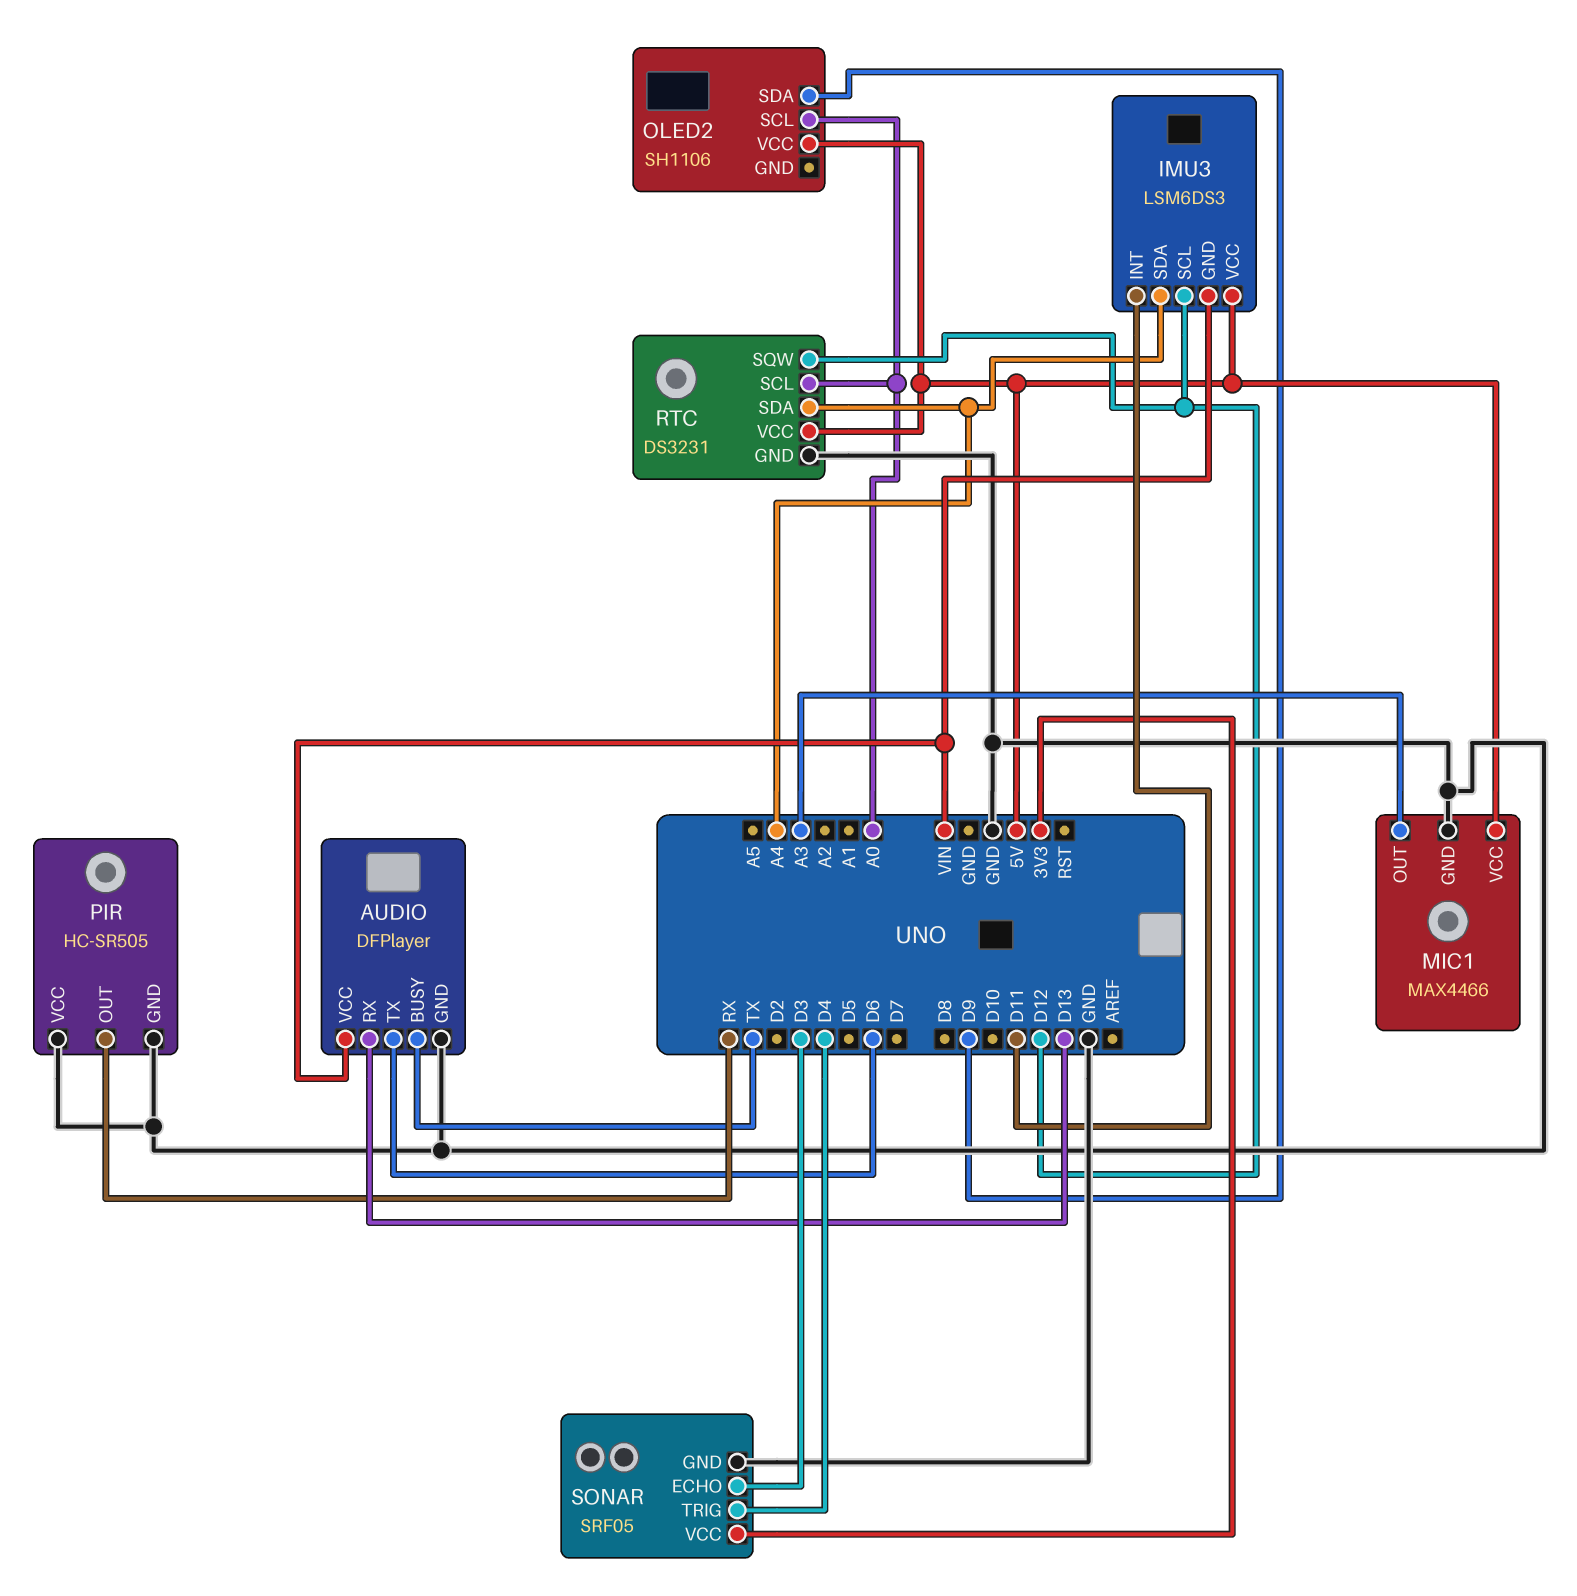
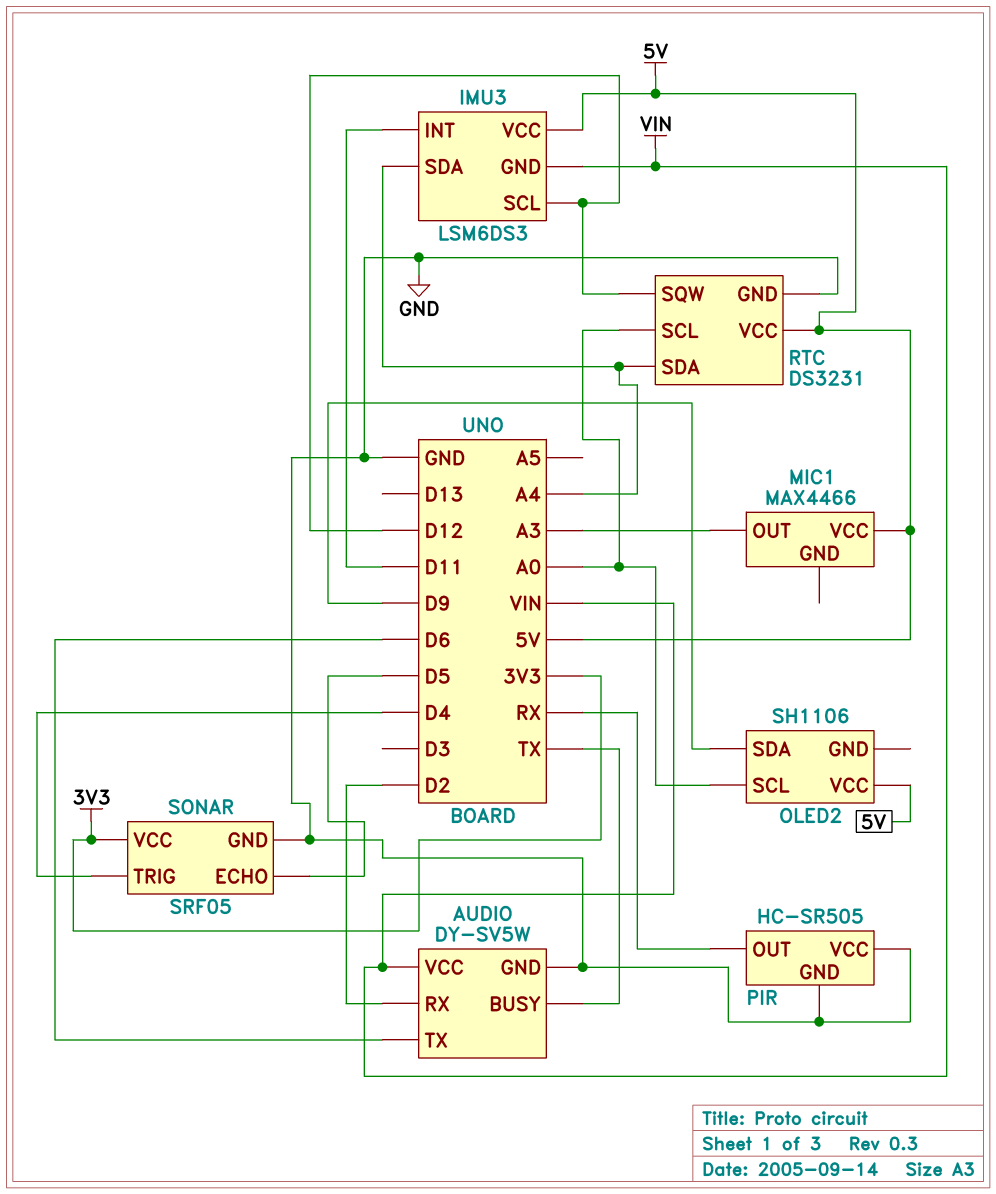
AUDIO: DFPlayer -> DY-SV5W
AUDIO pin RX: D13 -> D2
MIC1 pin GND: GND -> none
SONAR pin ECHO: D3 -> D5

